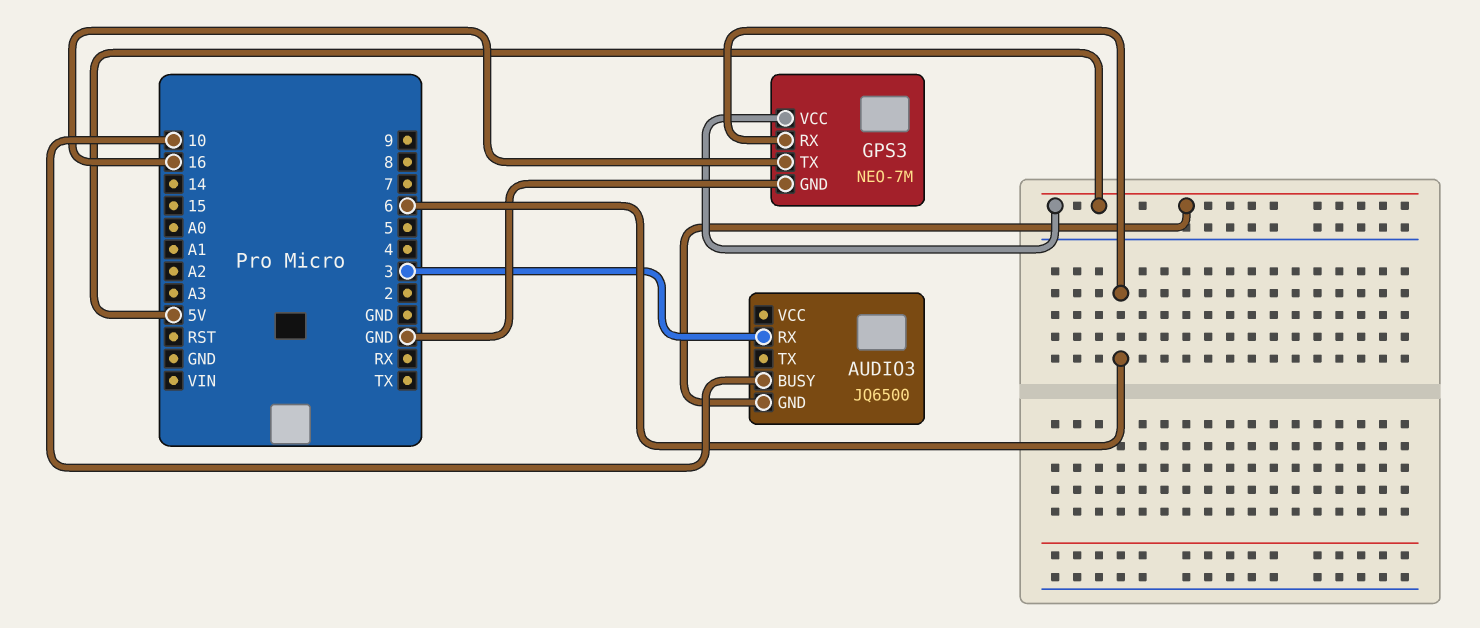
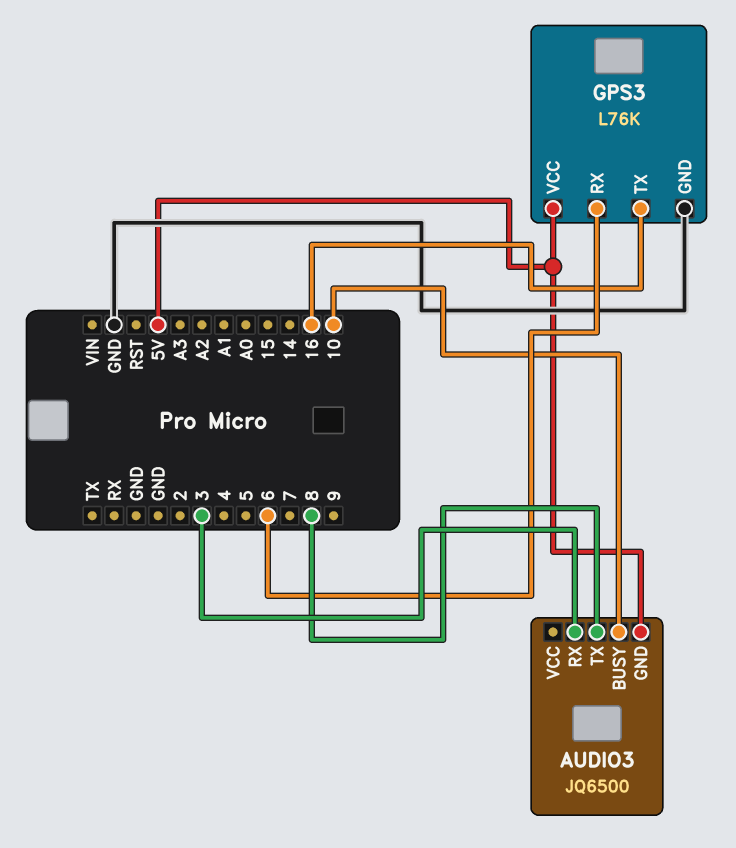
AUDIO3 pin TX: none -> 8
GPS3: NEO-7M -> L76K

